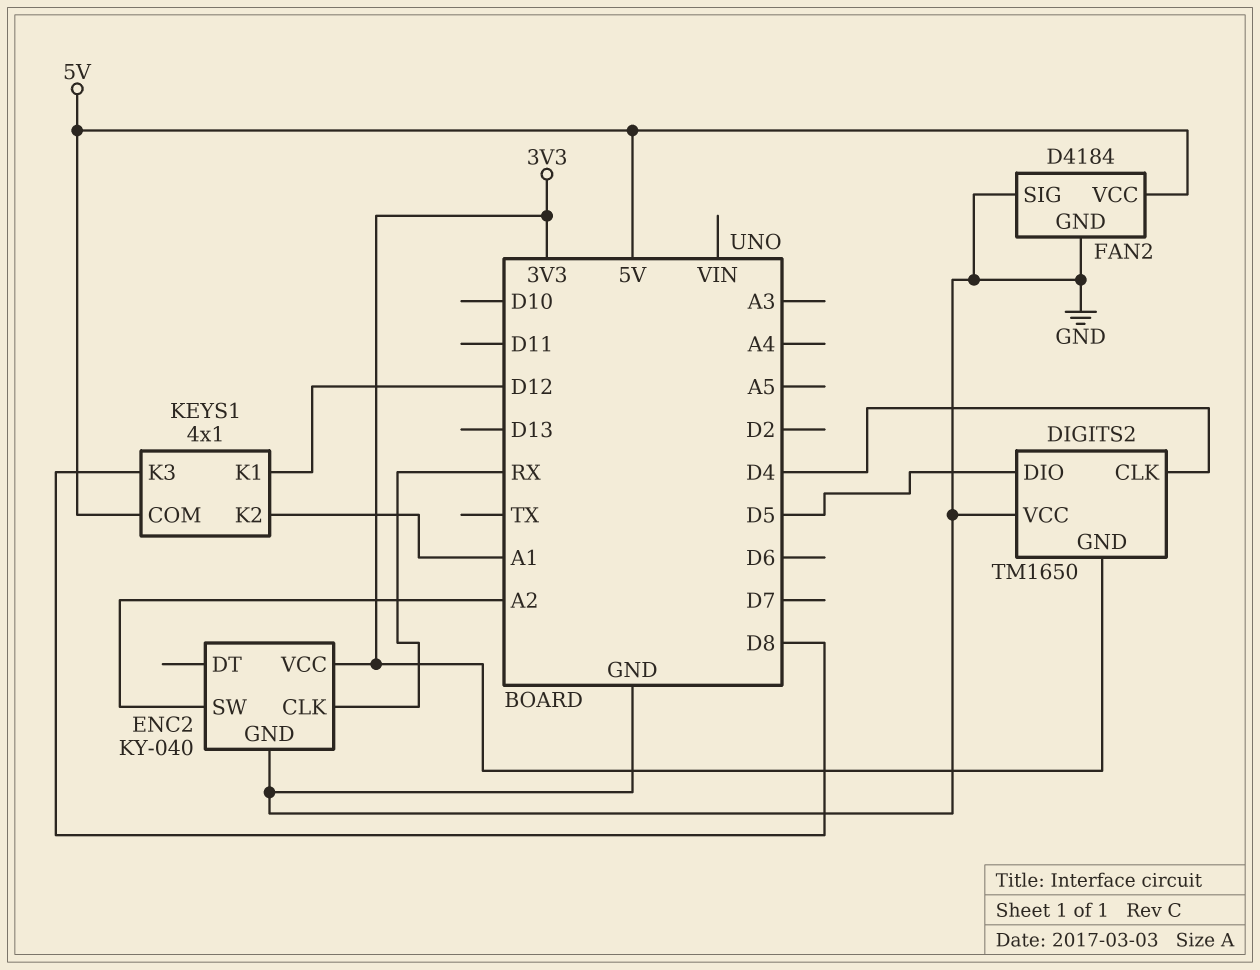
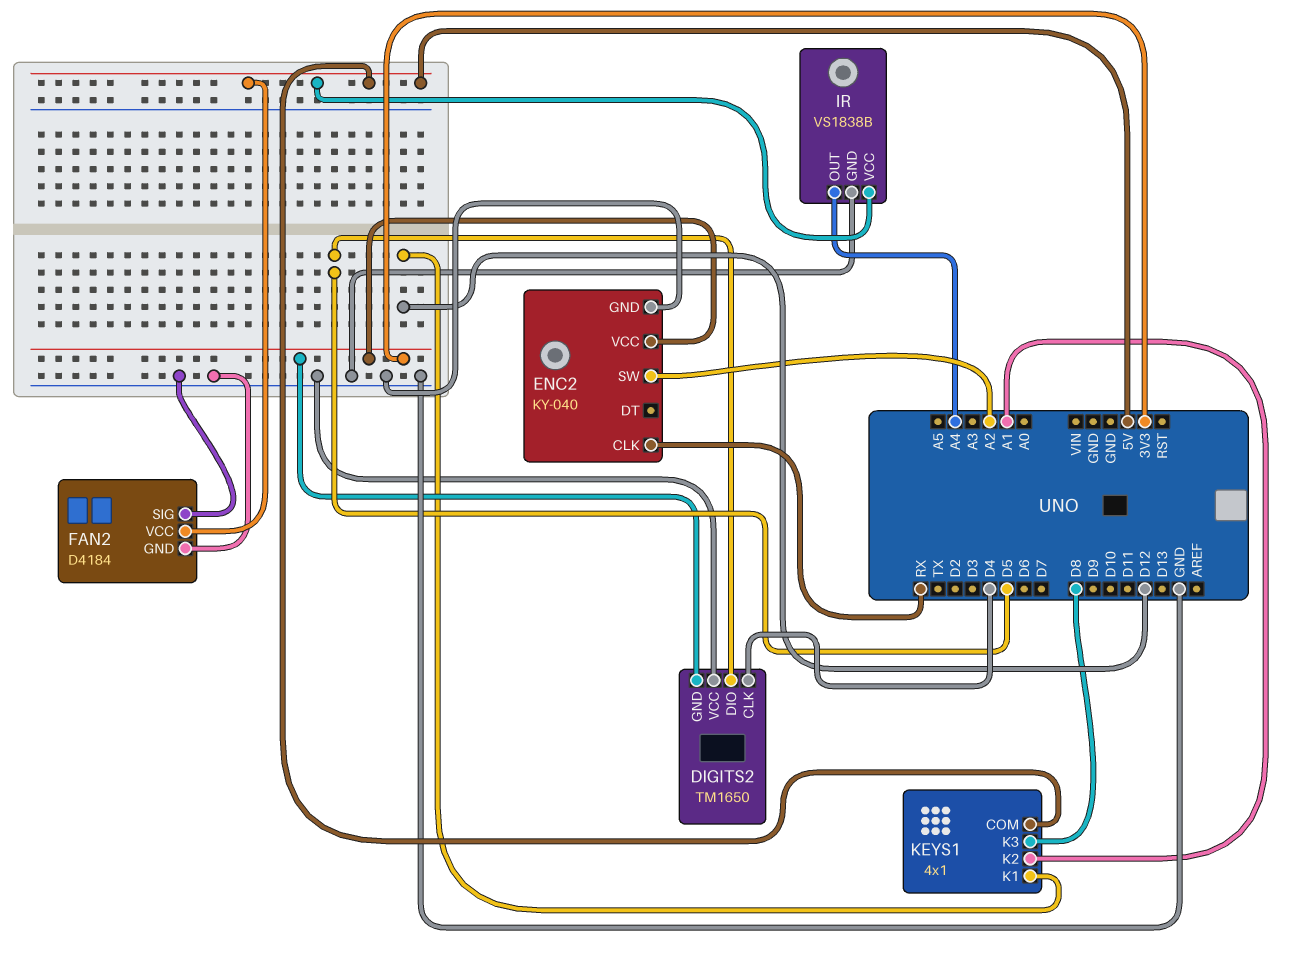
IR: none -> VS1838B
IR pin GND: none -> GND
IR pin OUT: none -> A4
IR pin VCC: none -> 5V

